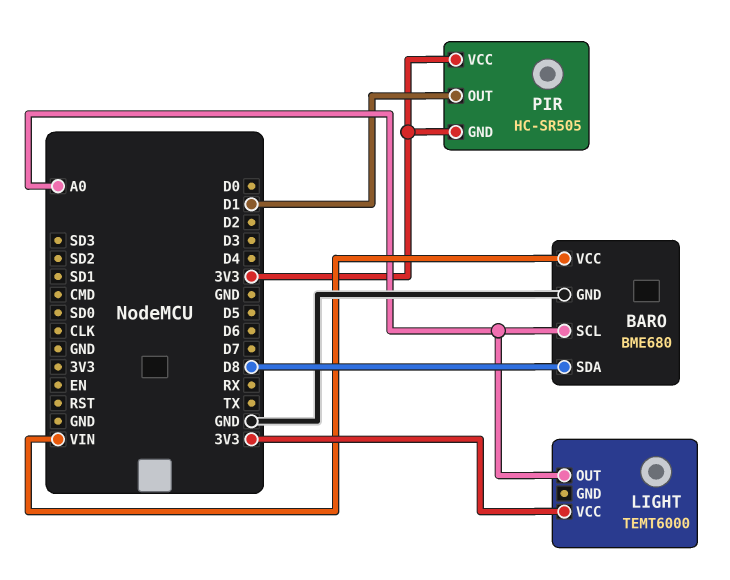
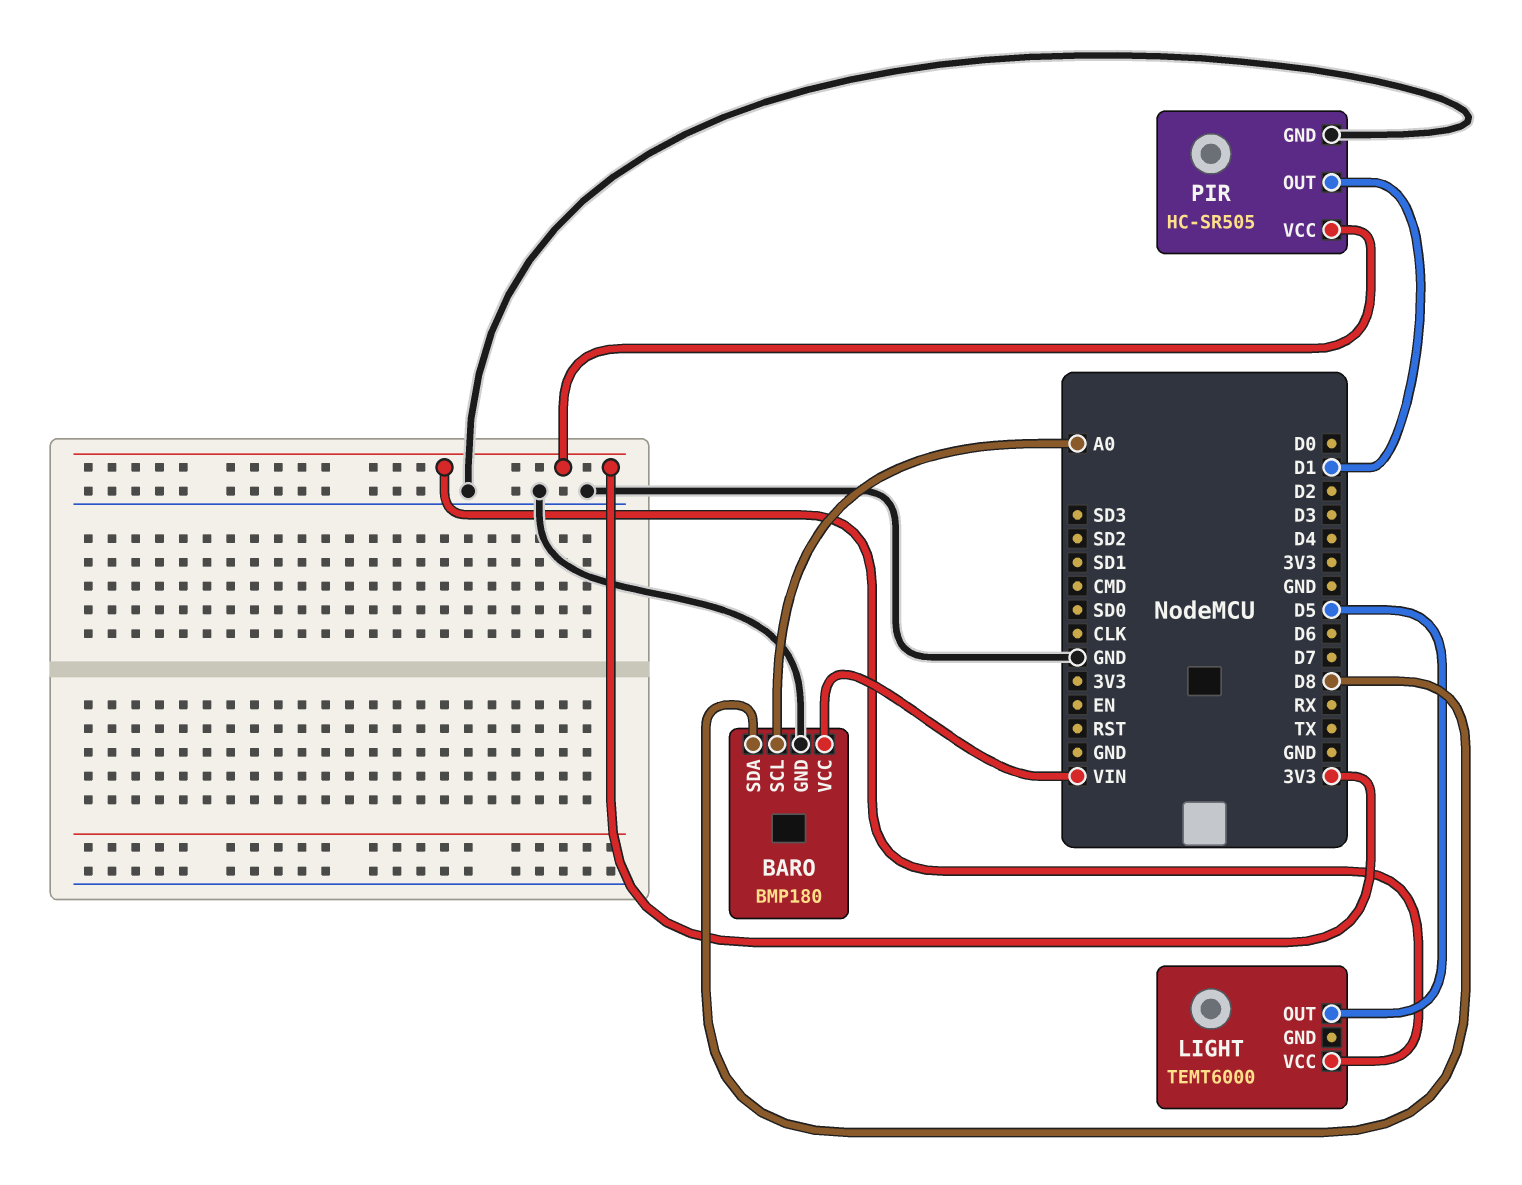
BARO: BME680 -> BMP180
LIGHT pin OUT: A0 -> D5
PIR pin GND: 3V3 -> GND

